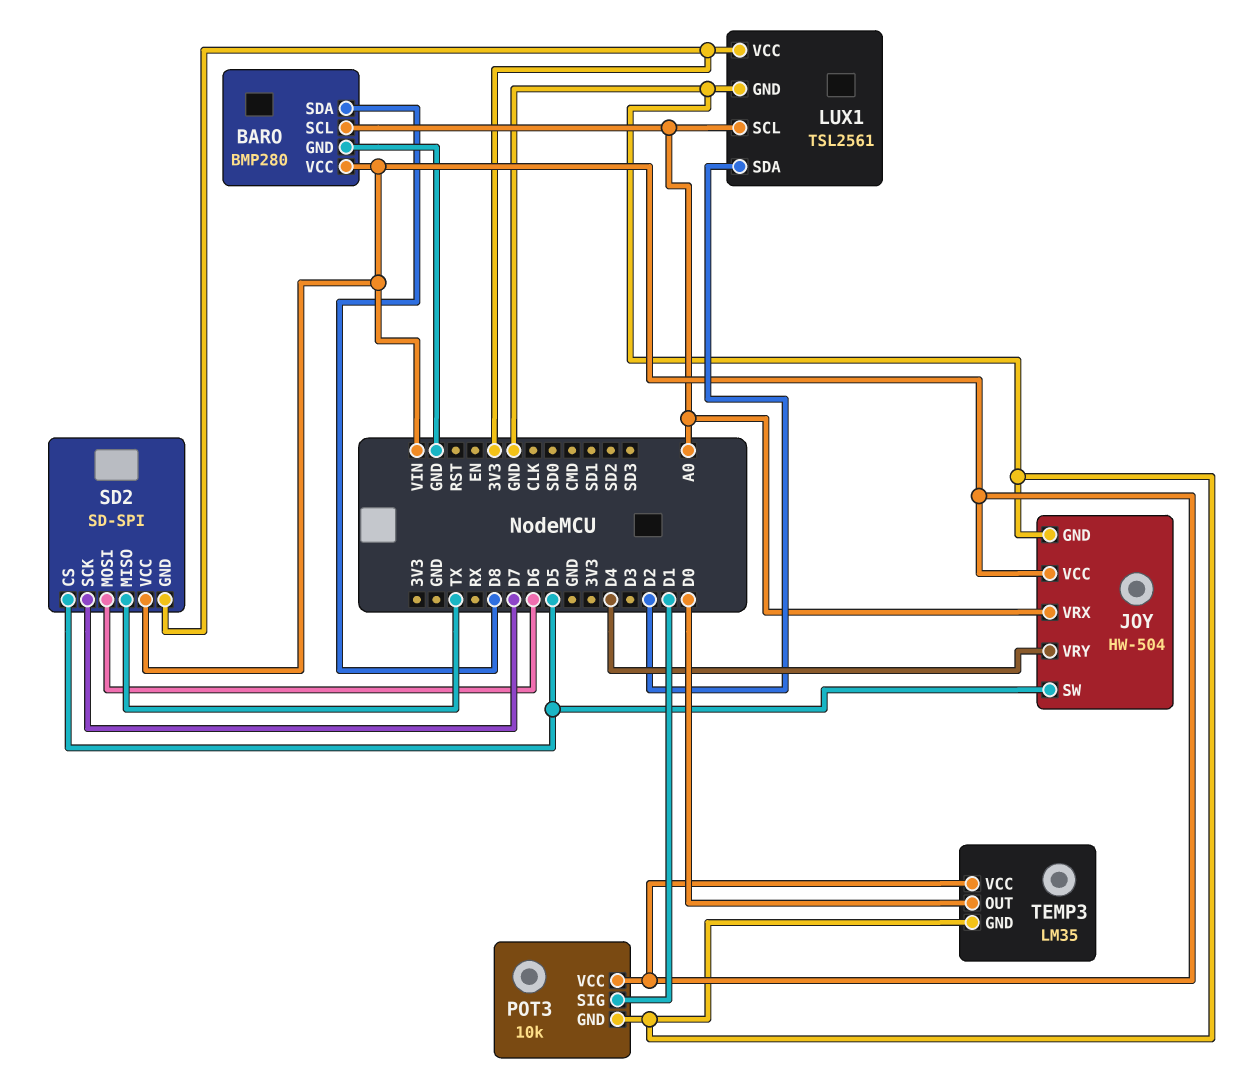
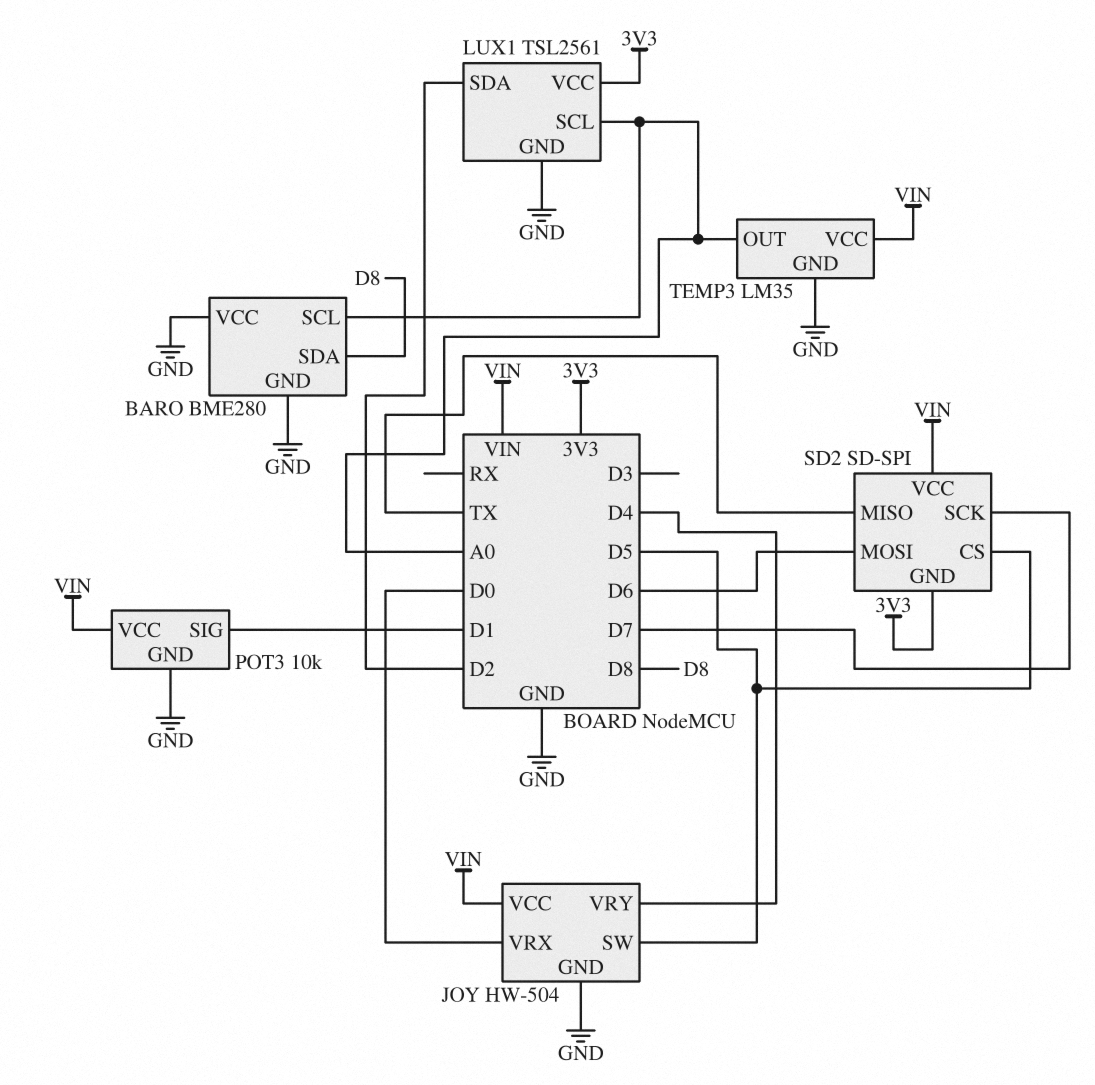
BARO: BMP280 -> BME280
BARO pin VCC: VIN -> GND
JOY pin VRX: A0 -> D0
TEMP3 pin OUT: D0 -> A0

